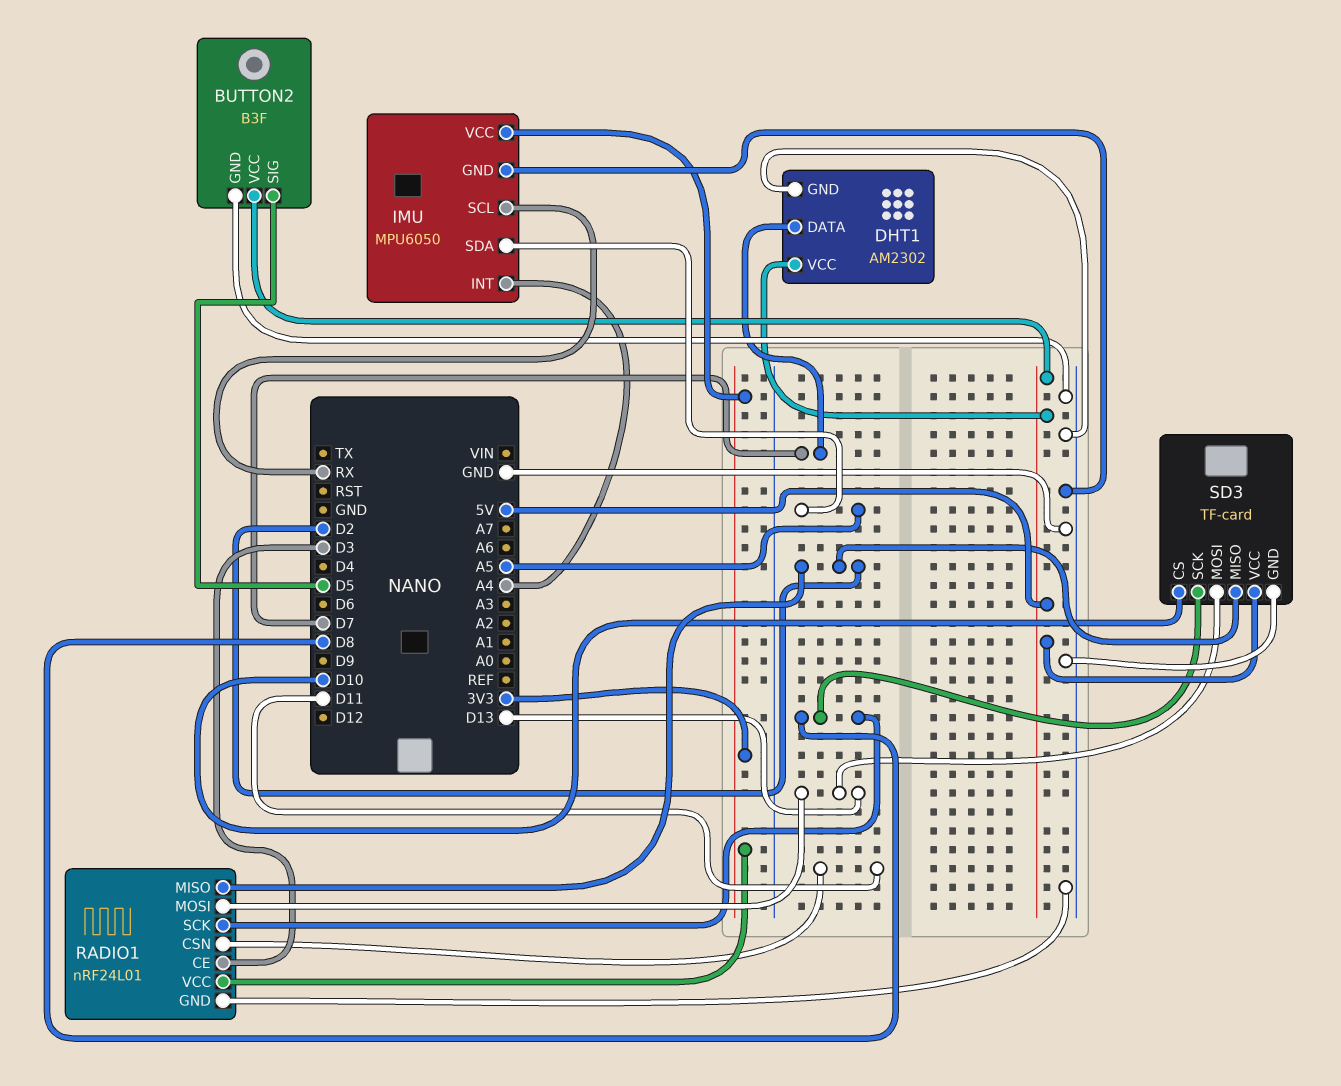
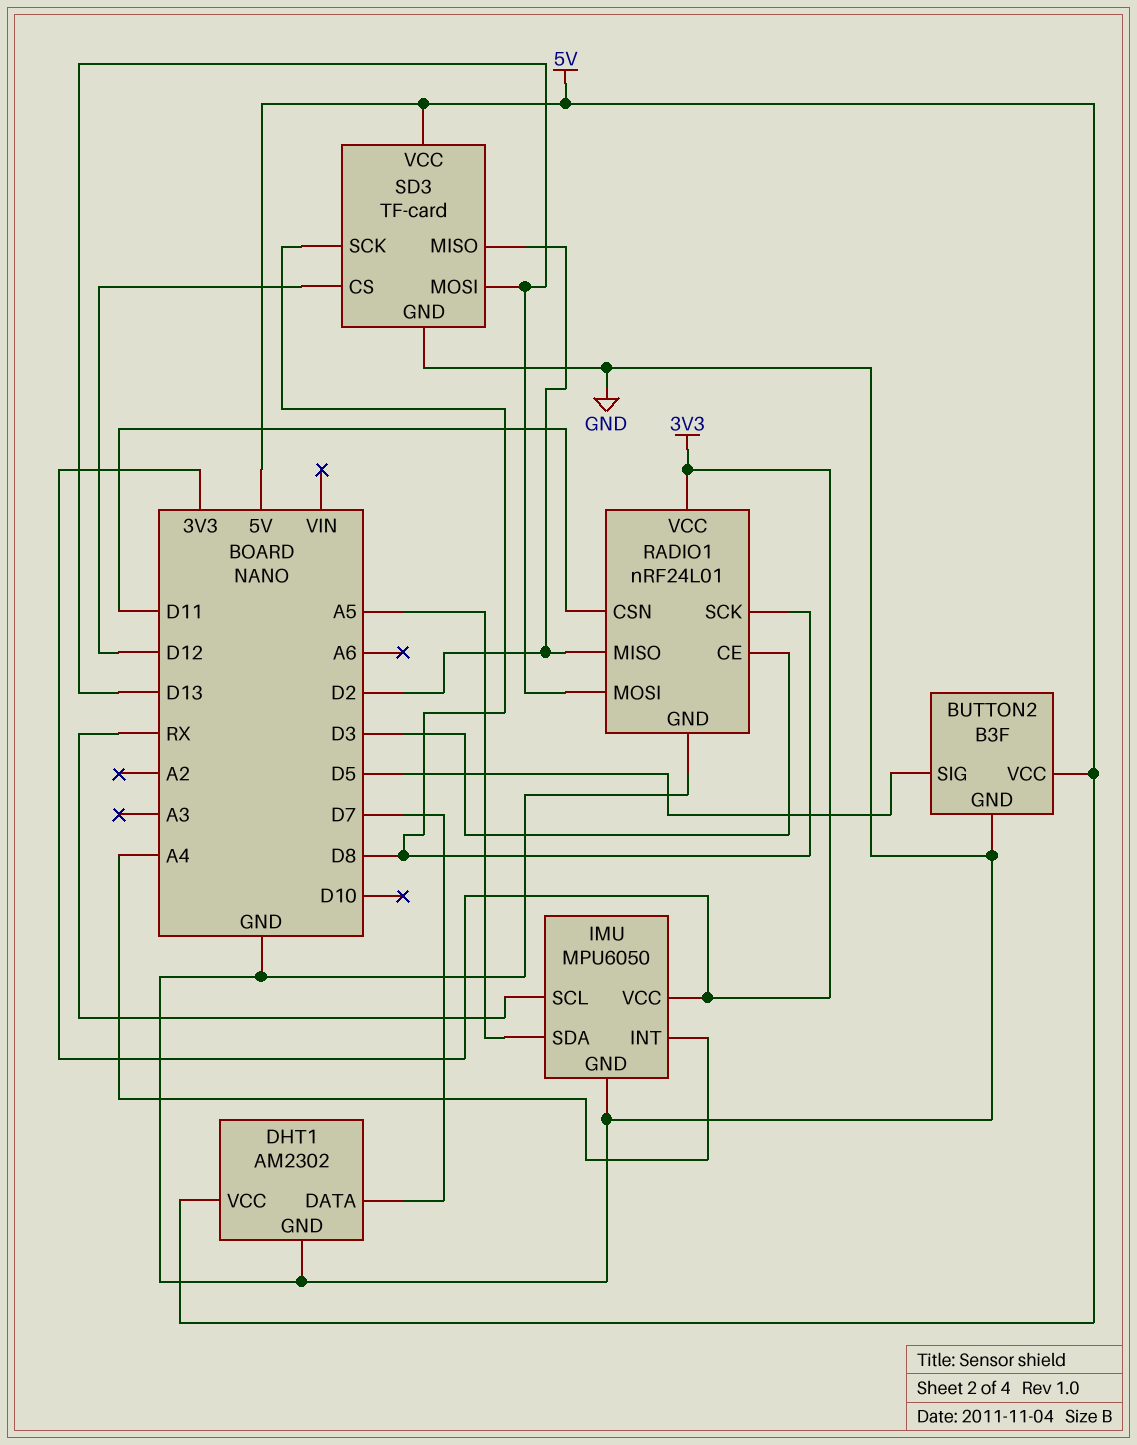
SD3 pin CS: D10 -> D12

